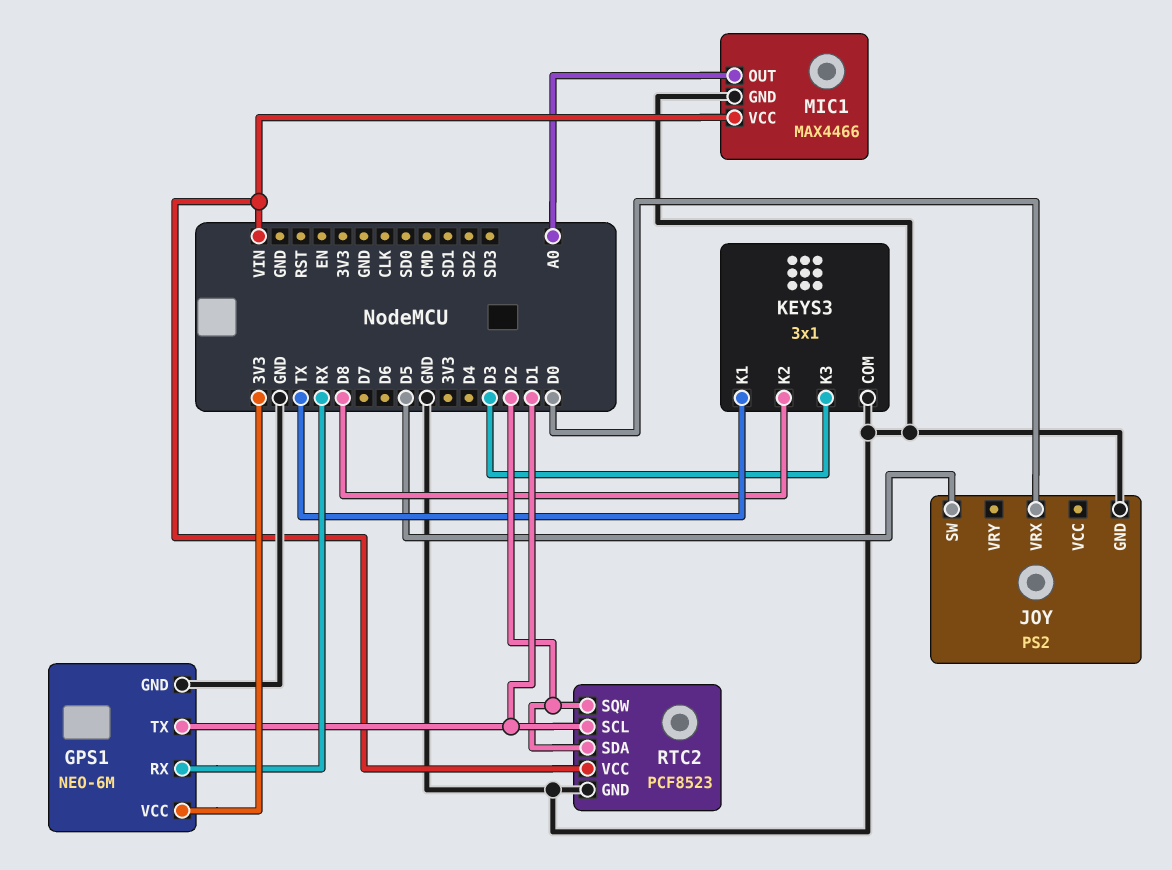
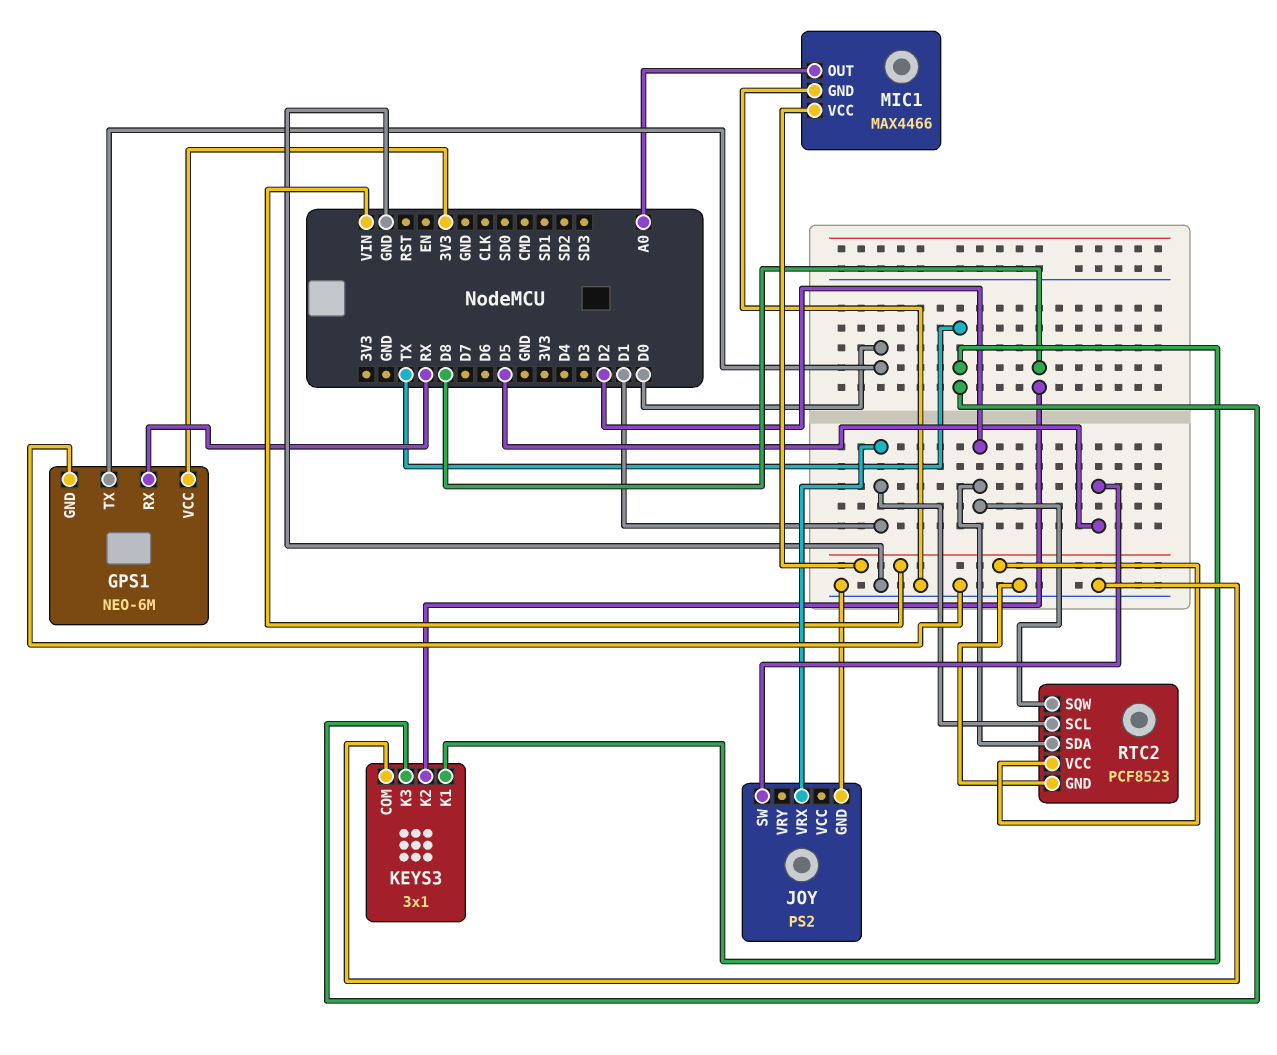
GPS1 pin TX: D1 -> D0
JOY pin VRX: D0 -> D1
KEYS3 pin K3: D3 -> TX

